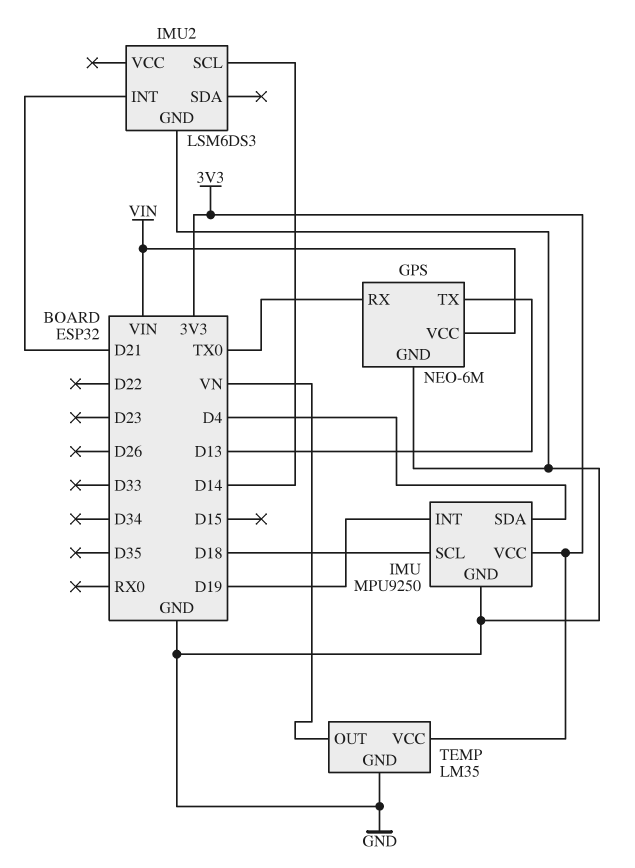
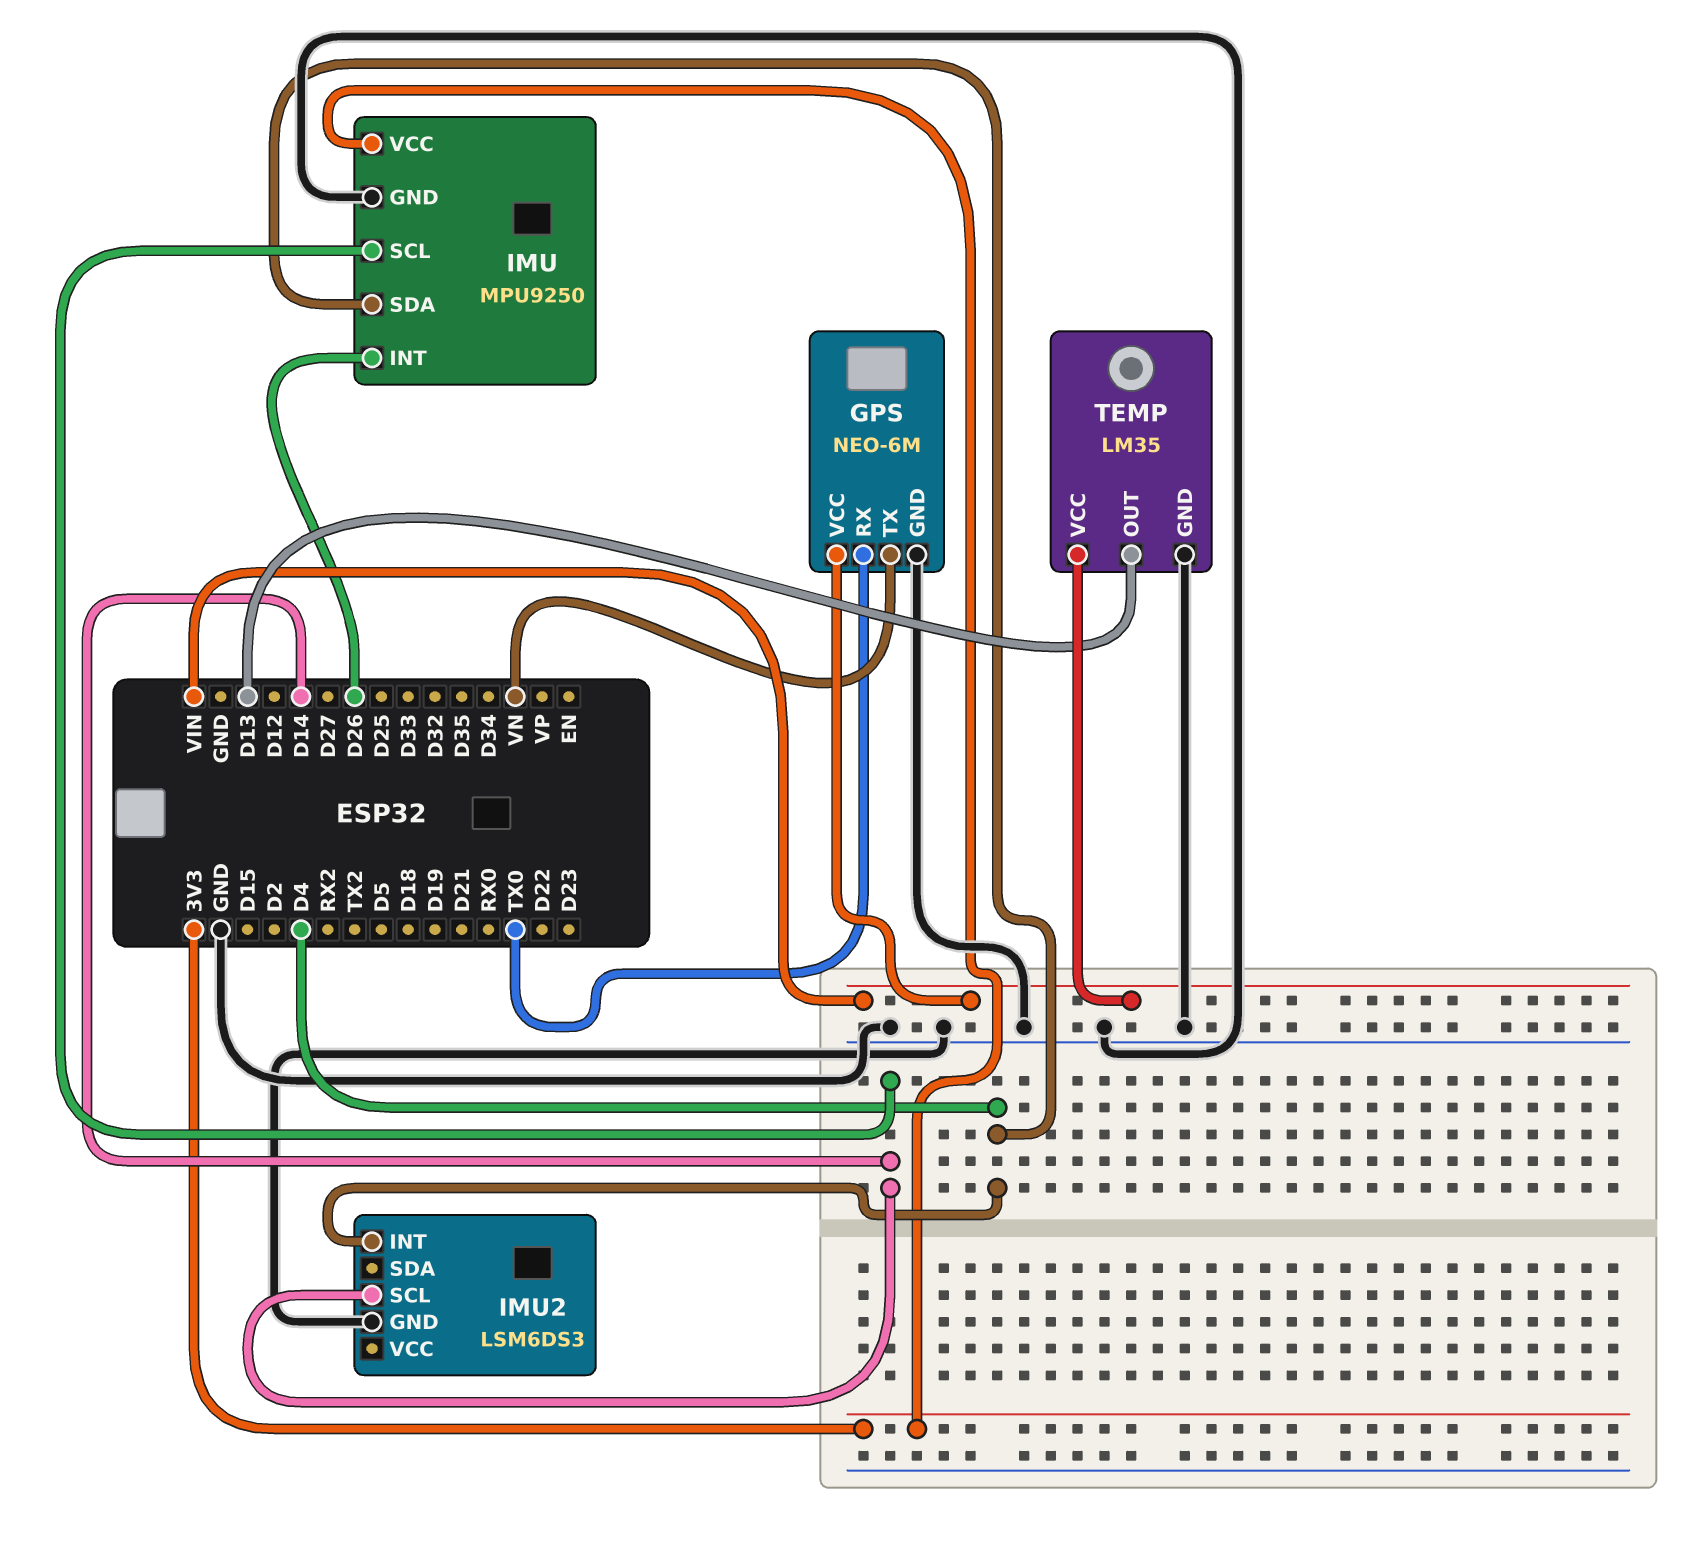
GPS pin TX: D13 -> VN
IMU pin INT: D19 -> D26
IMU pin SCL: D18 -> D14
IMU2 pin INT: D21 -> D4
TEMP pin OUT: VN -> D13
TEMP pin VCC: 3V3 -> VIN

